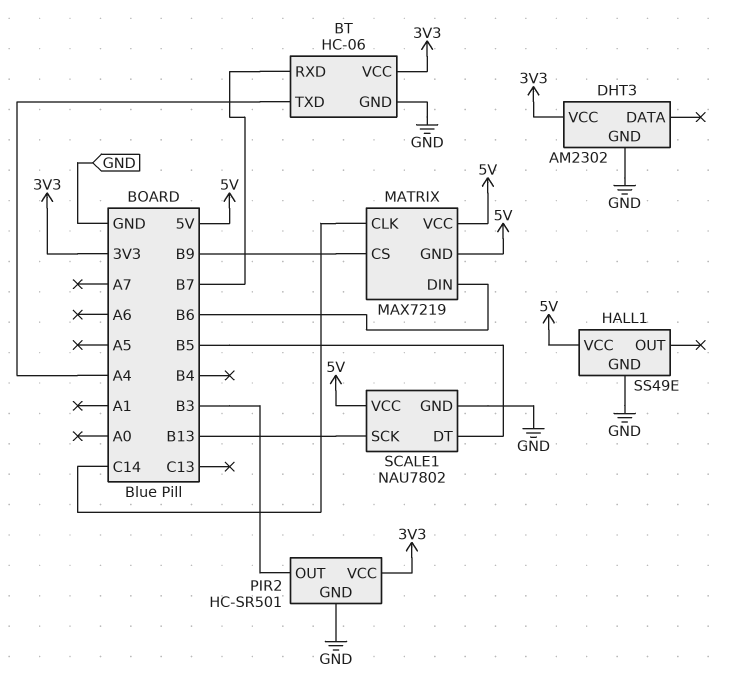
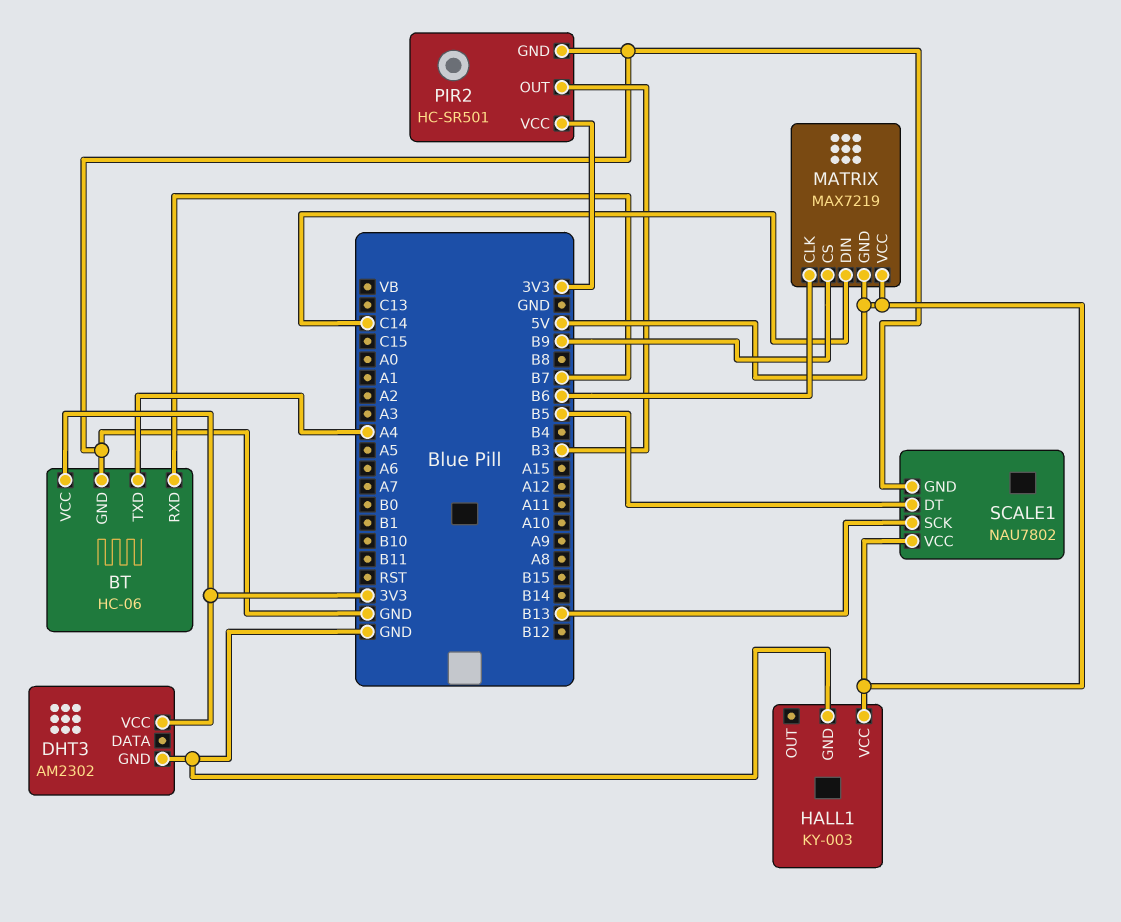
HALL1: SS49E -> KY-003
MATRIX pin CLK: C14 -> B6
MATRIX pin DIN: B6 -> C14

